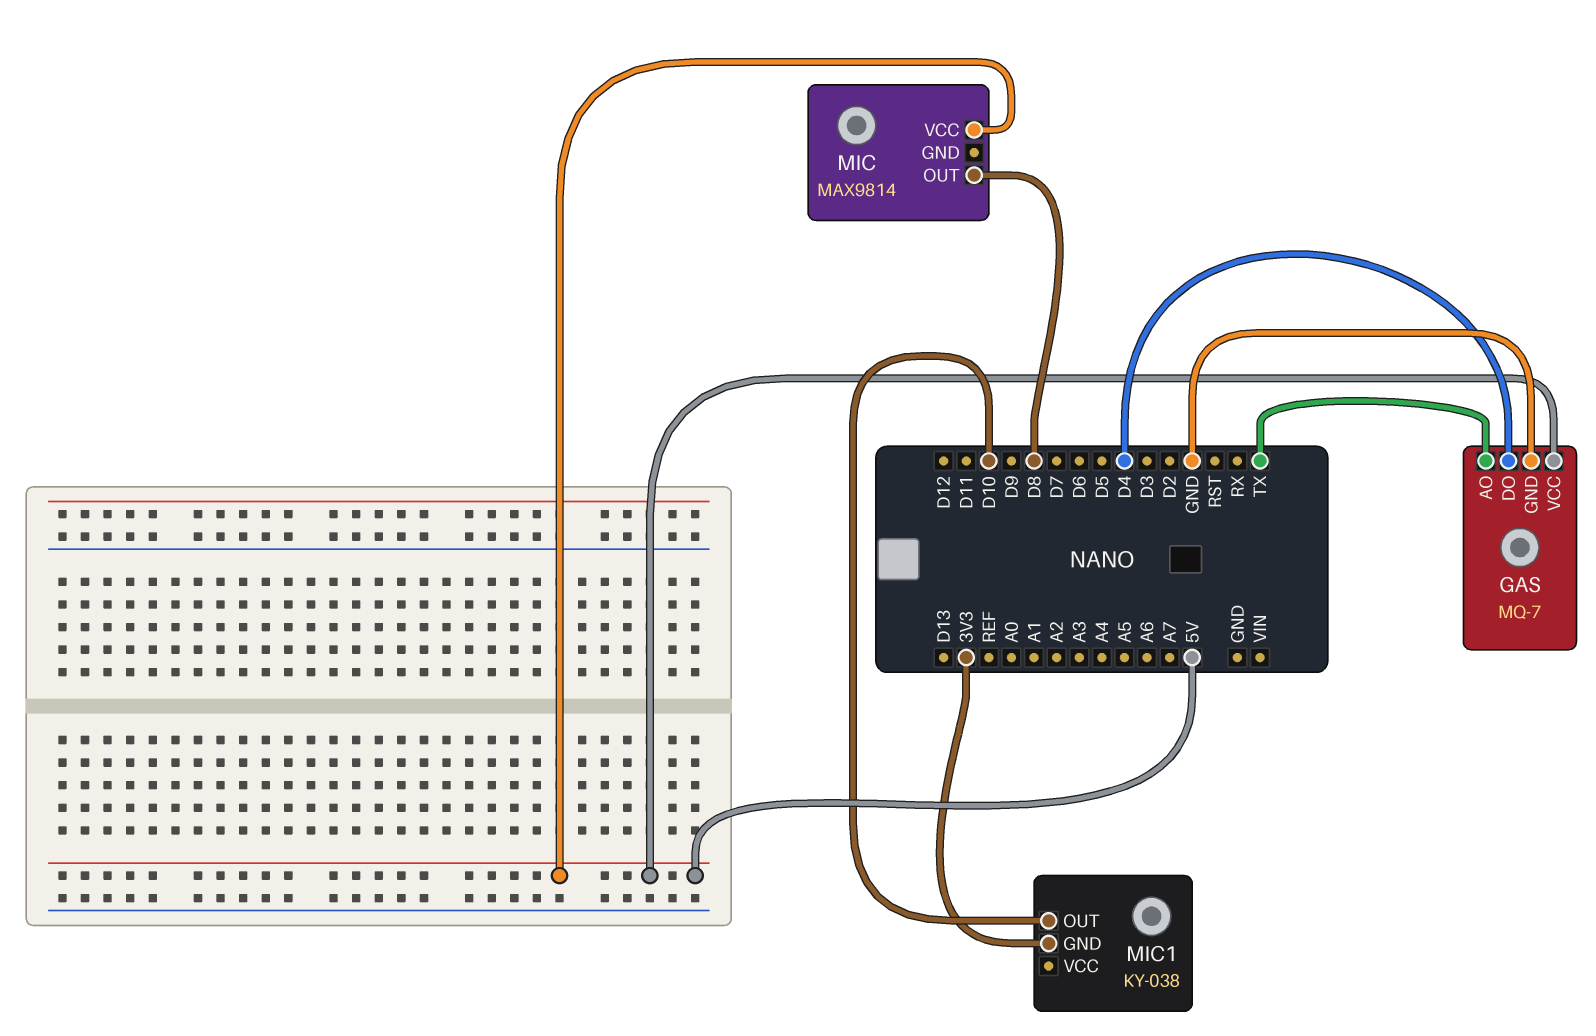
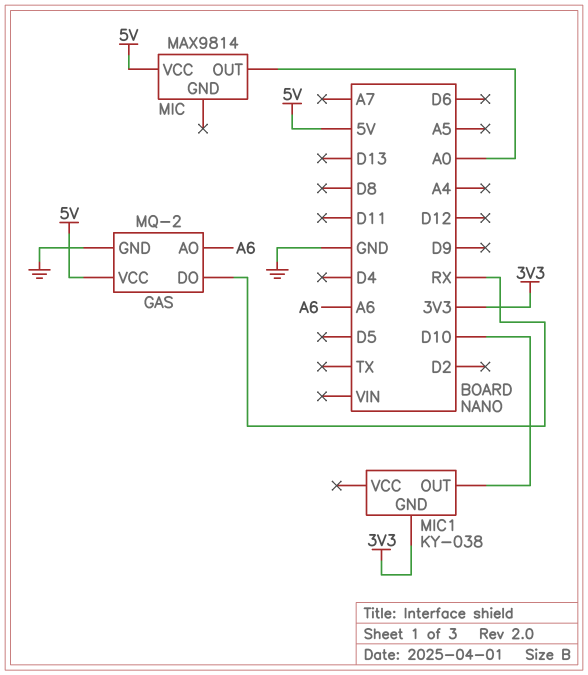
GAS: MQ-7 -> MQ-2
GAS pin AO: TX -> A6
GAS pin DO: D4 -> RX
MIC pin OUT: D8 -> A0

